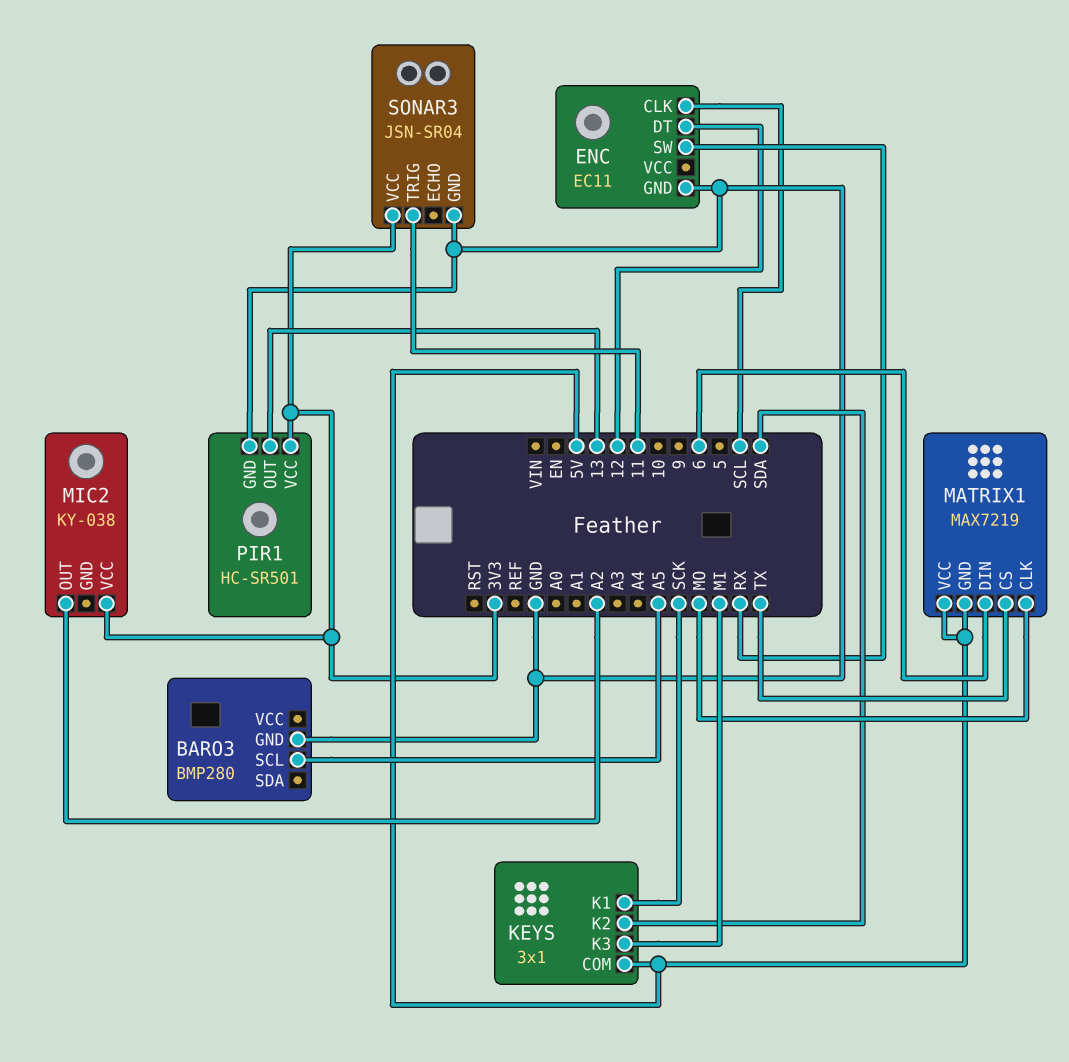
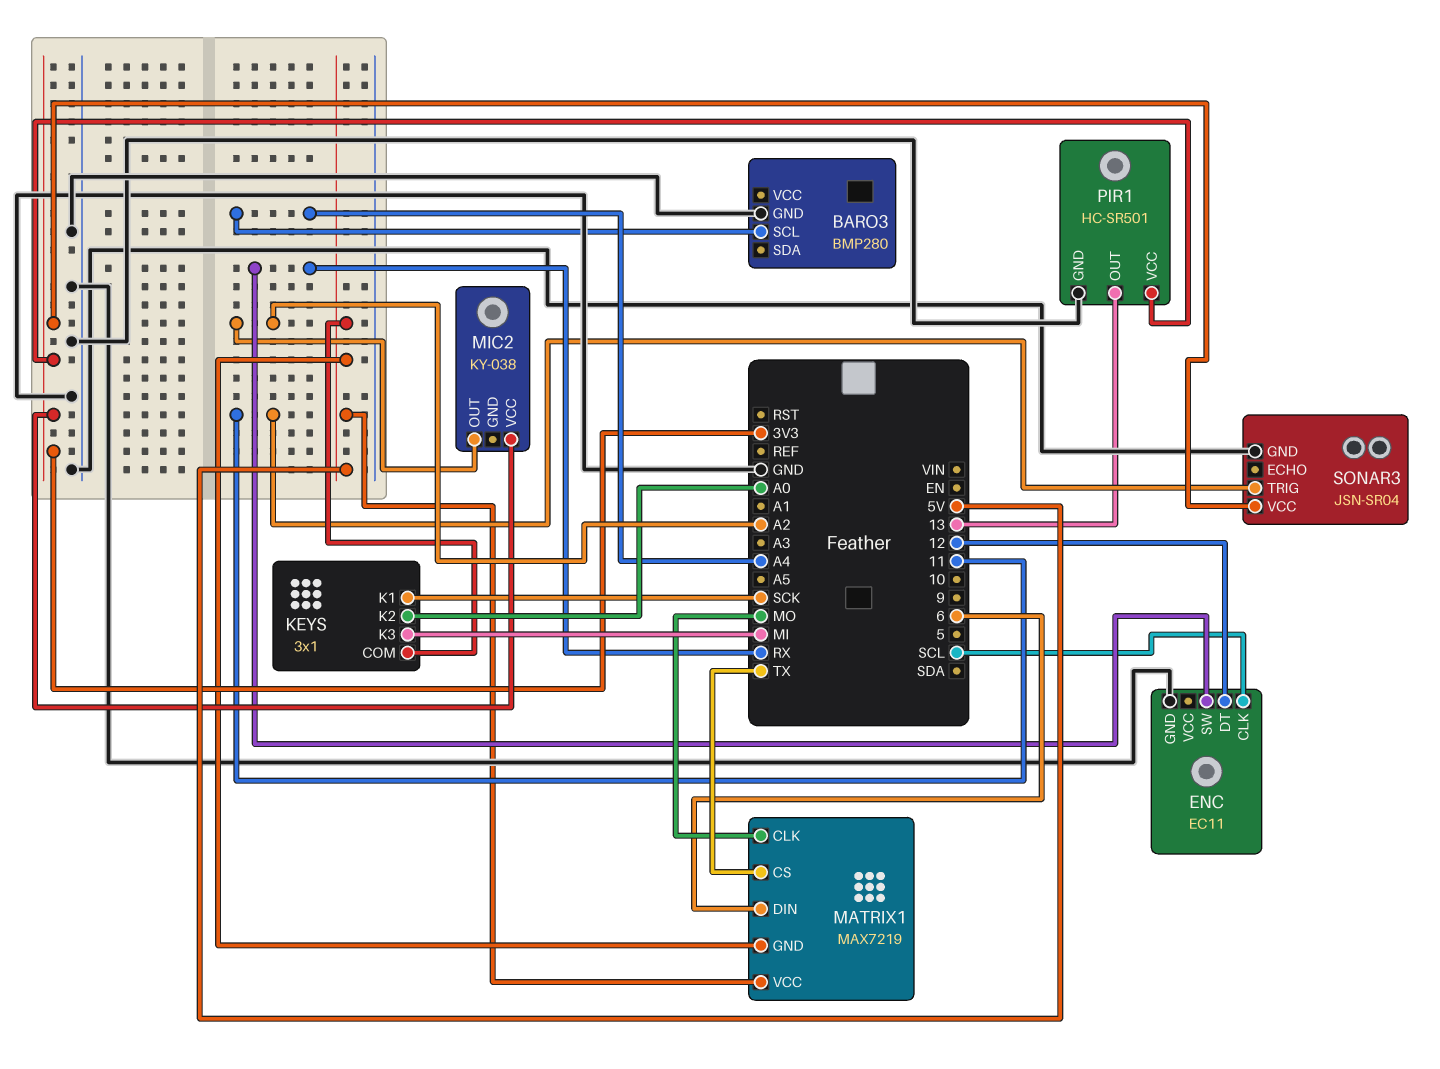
BARO3 pin SCL: A5 -> A4
KEYS pin K2: SDA -> A0

